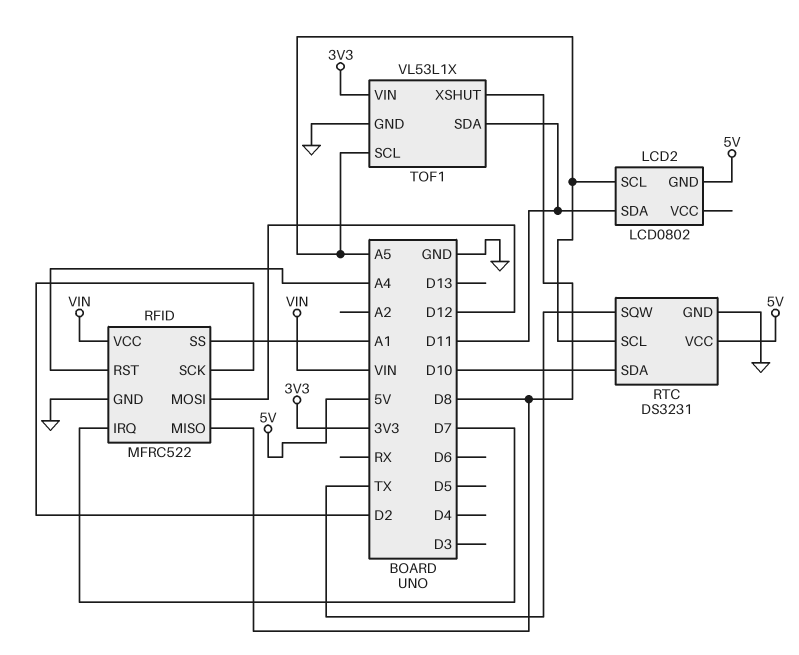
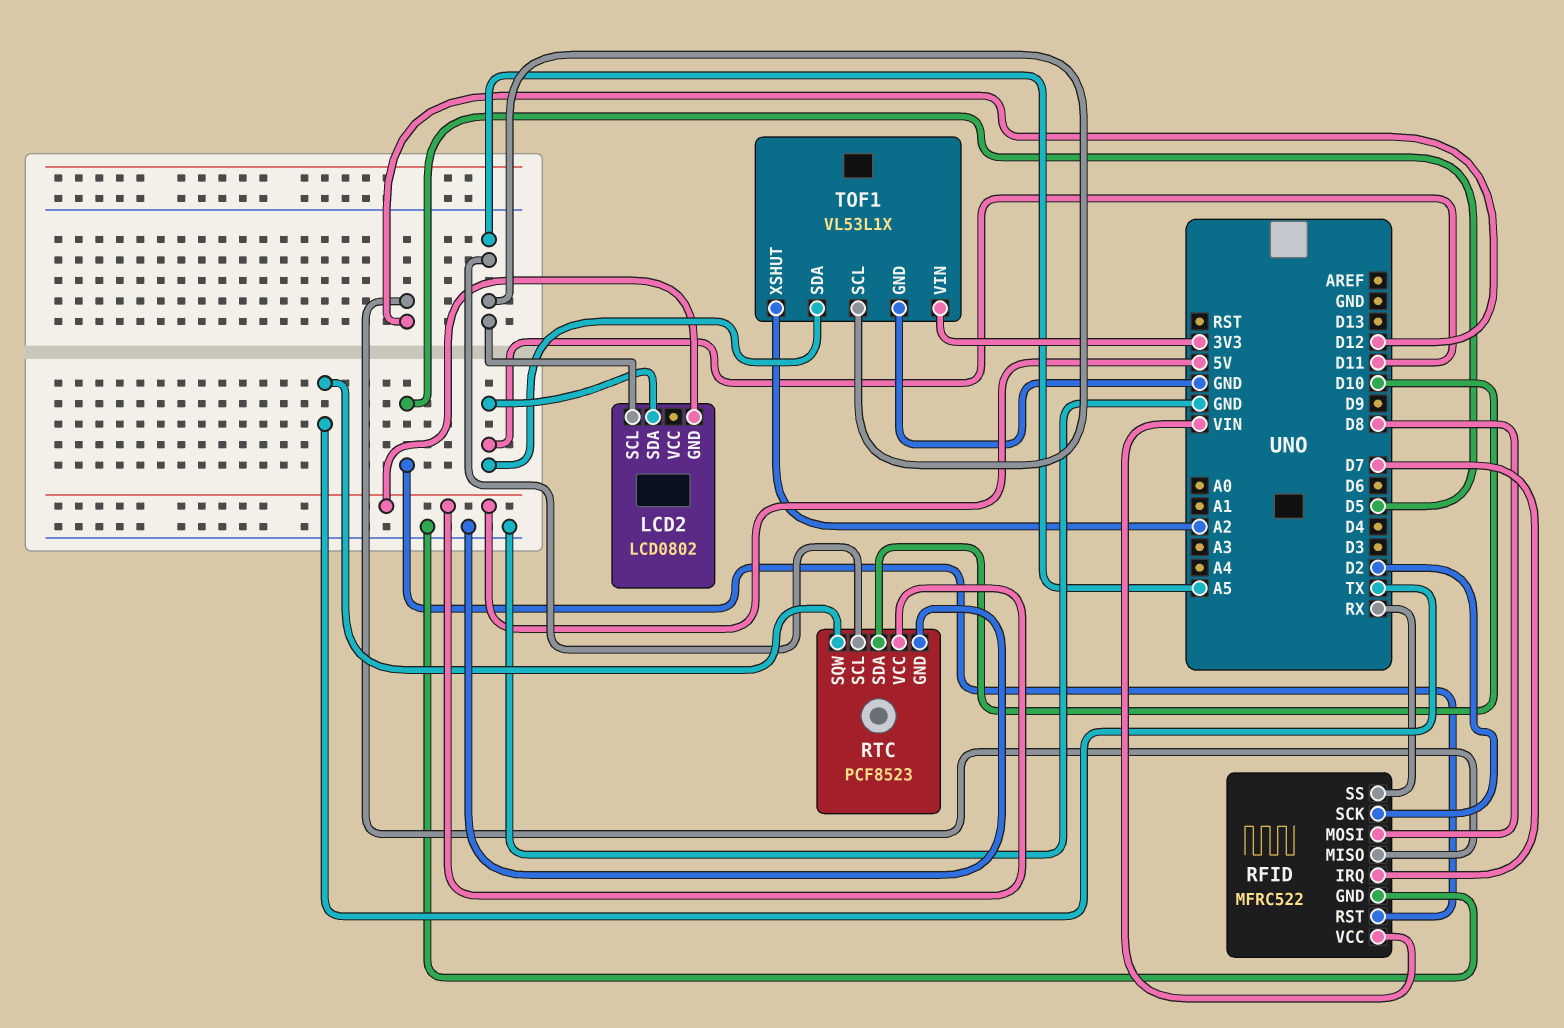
RFID pin MISO: D8 -> D12
RFID pin MOSI: D12 -> D8
RFID pin RST: A4 -> D5
RFID pin SS: A1 -> RX
RTC: DS3231 -> PCF8523
TOF1 pin XSHUT: D8 -> A2

